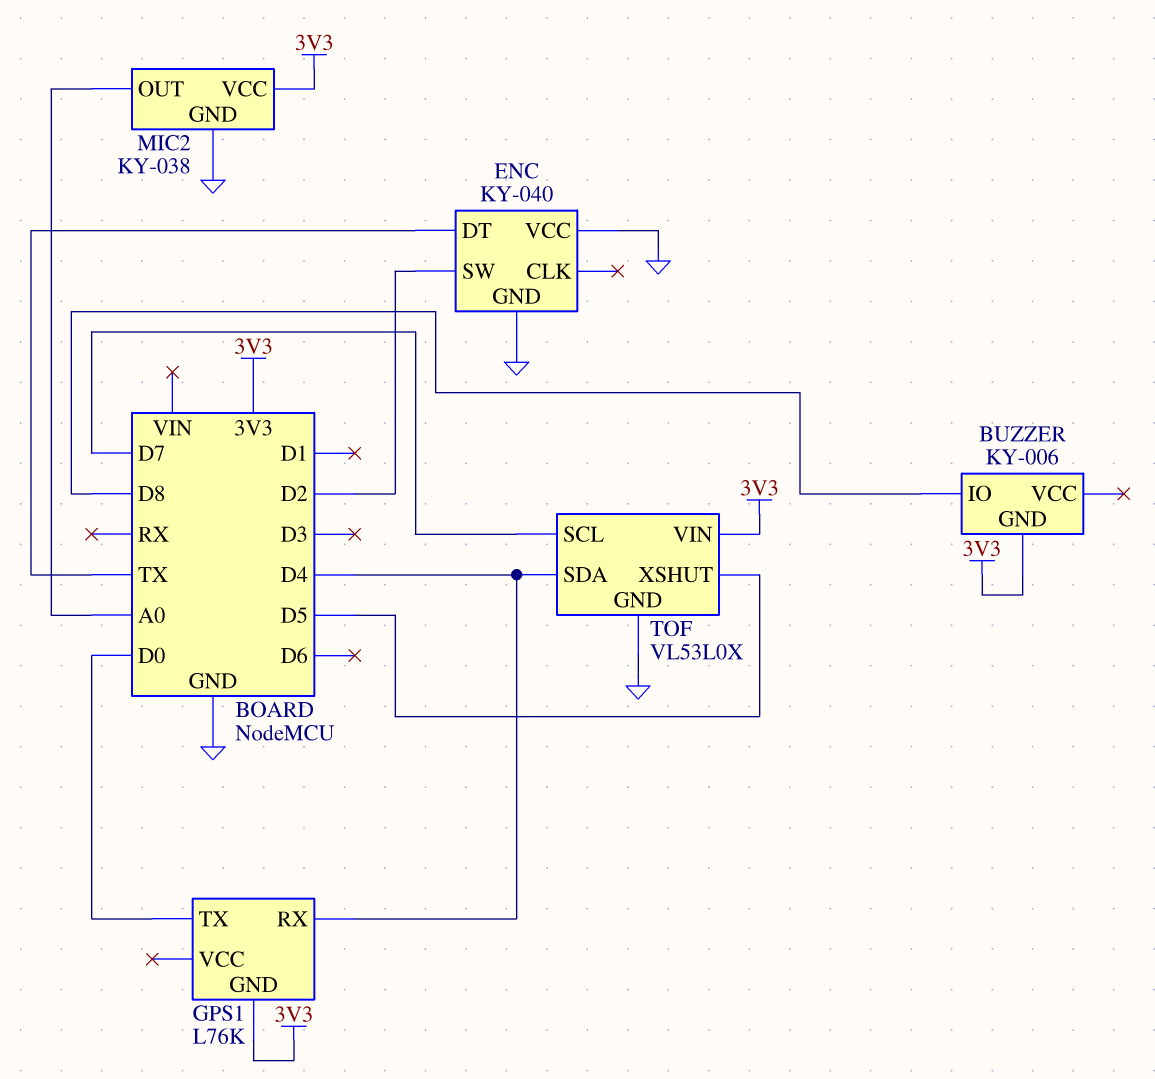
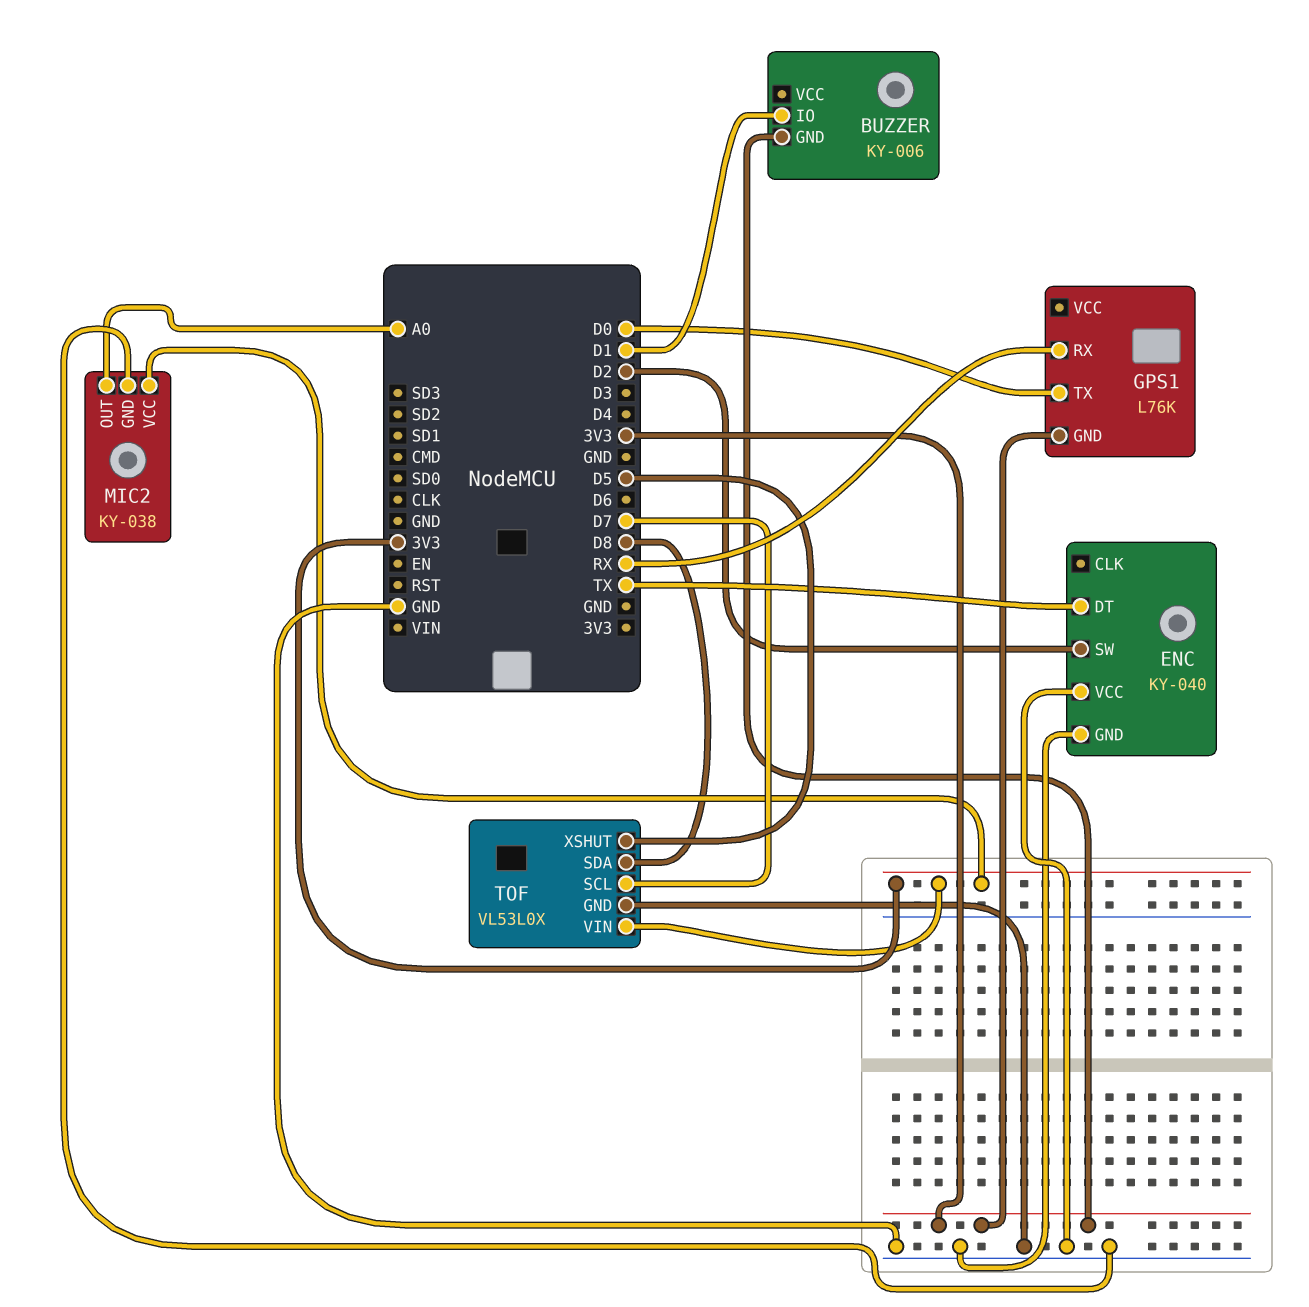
BUZZER pin IO: D8 -> D1
GPS1 pin RX: D4 -> RX
TOF pin SDA: D4 -> D8

